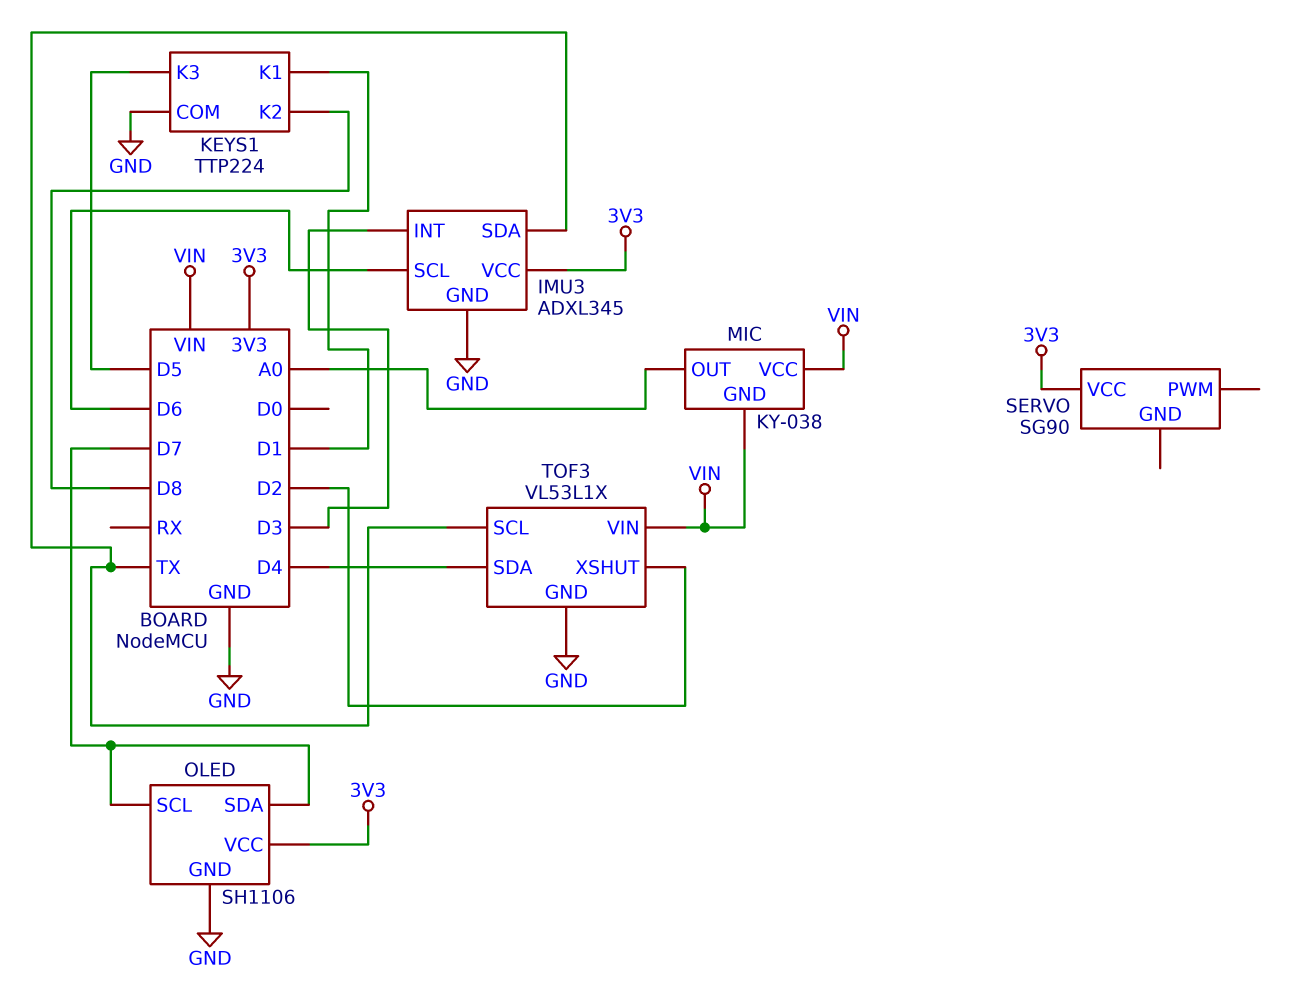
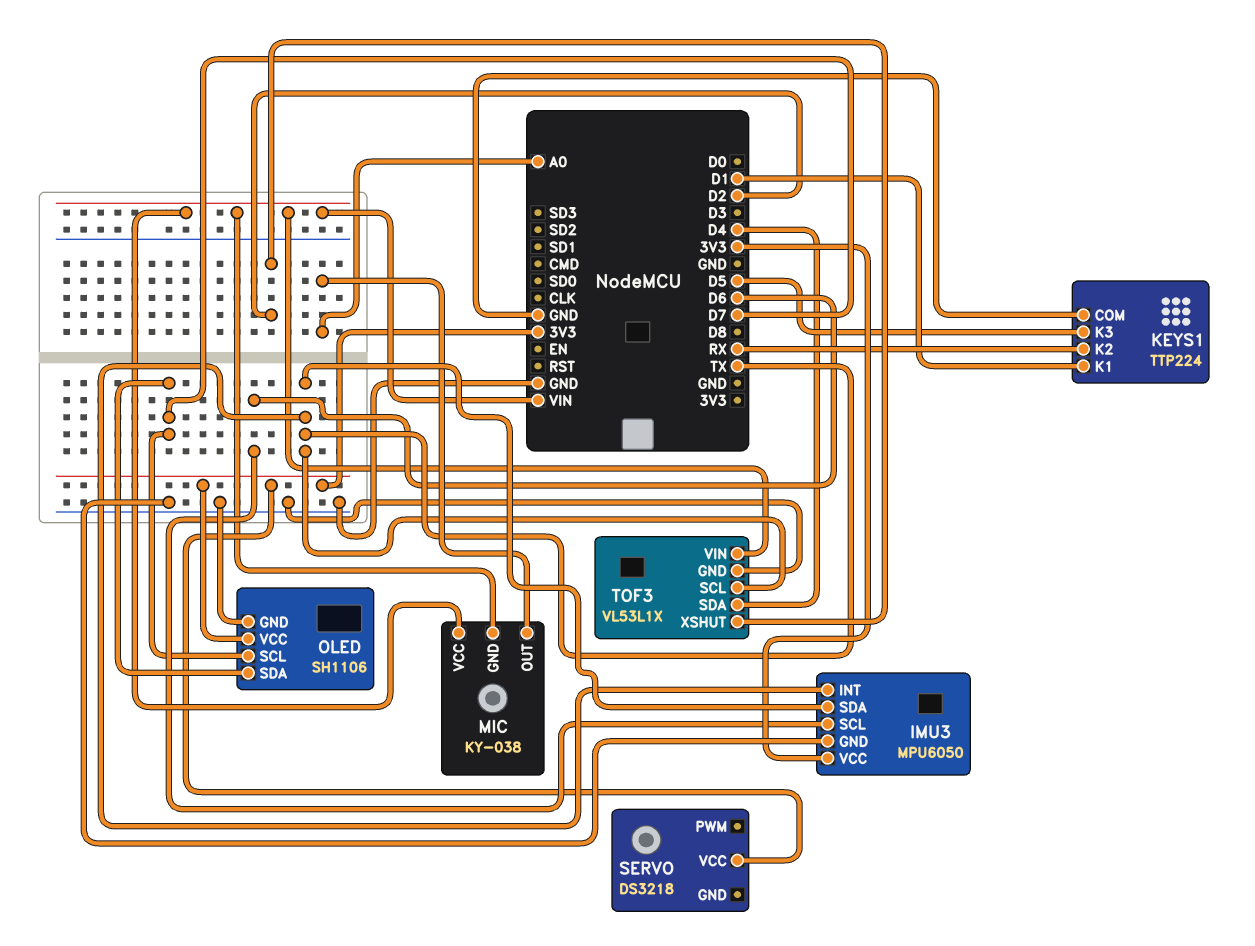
IMU3: ADXL345 -> MPU6050
IMU3 pin INT: D3 -> TX
KEYS1 pin K2: D8 -> RX
SERVO: SG90 -> DS3218

